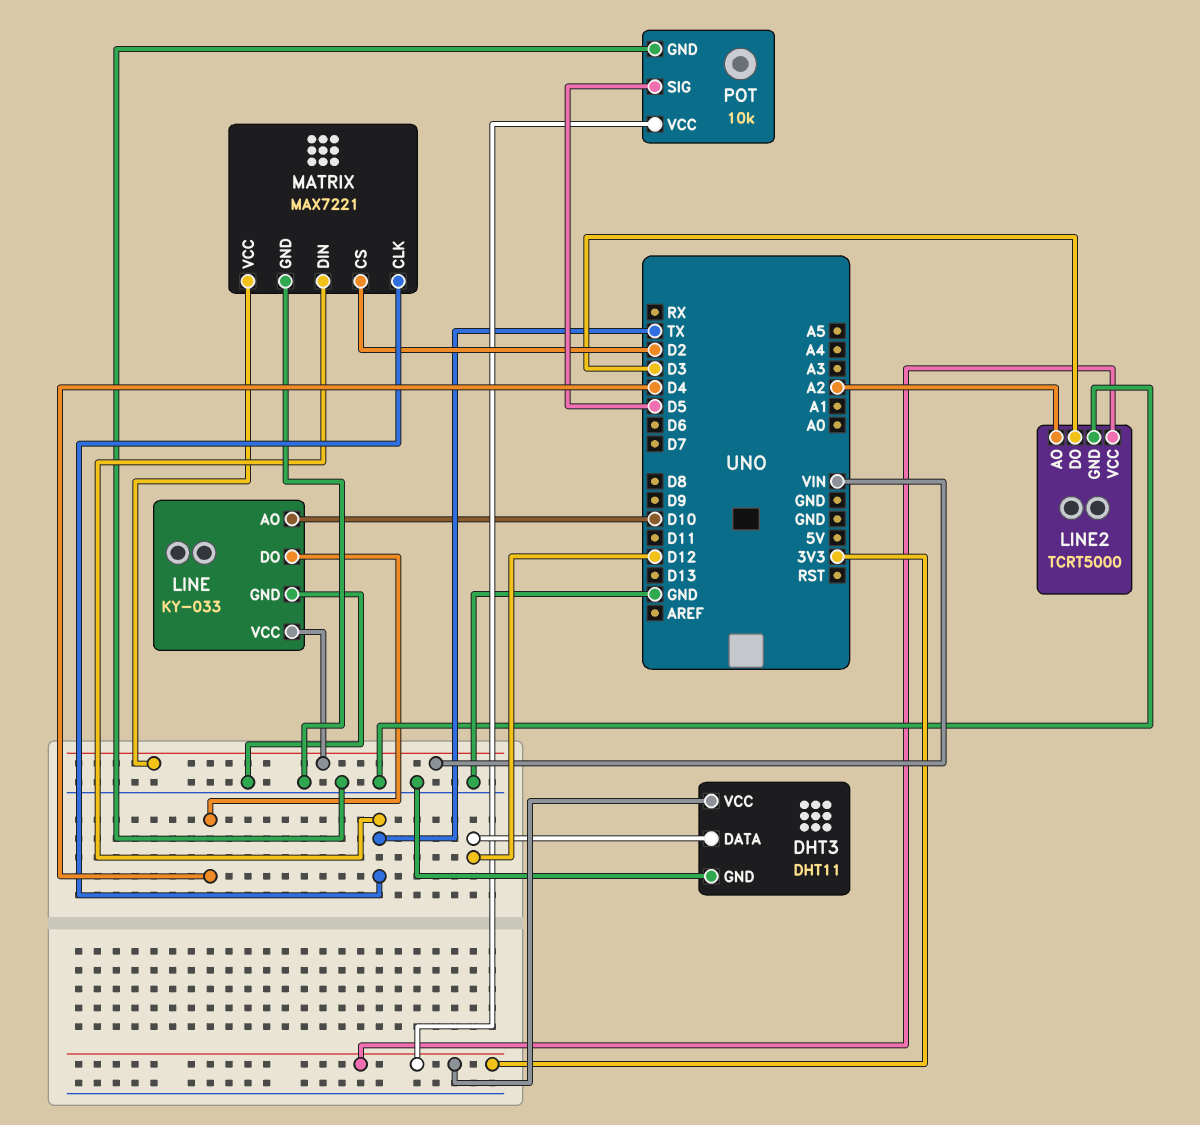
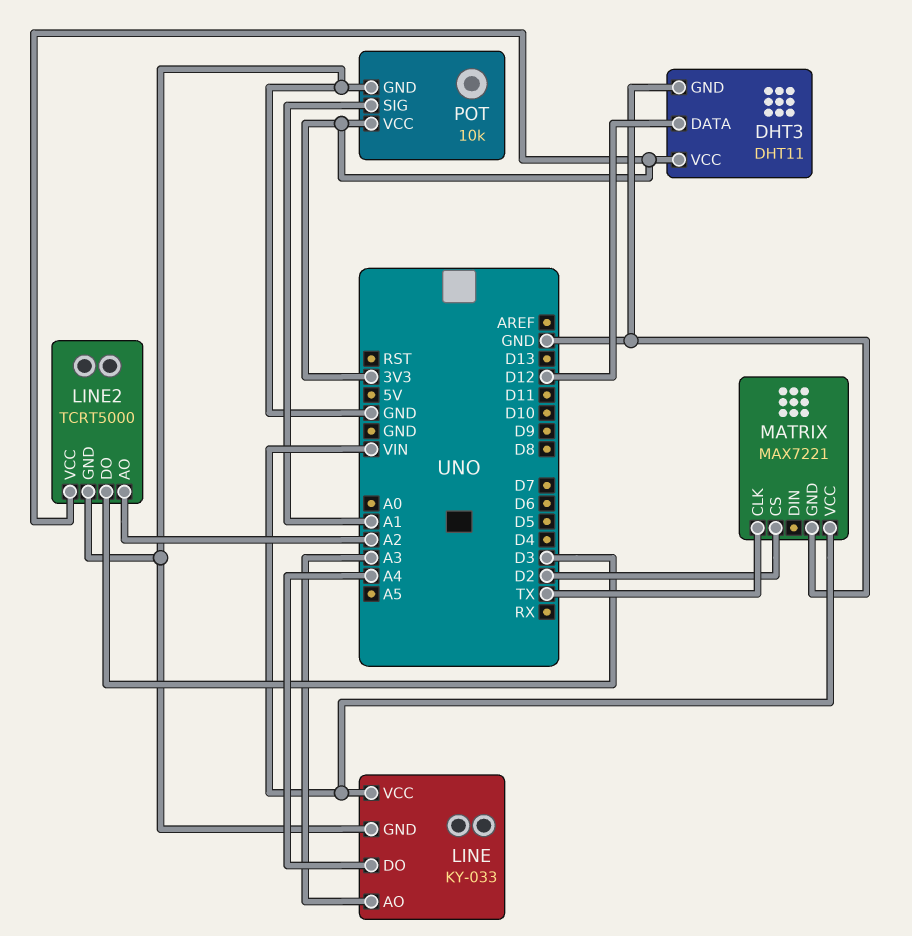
LINE pin AO: D10 -> A3
LINE pin DO: D4 -> A4
MATRIX pin DIN: TX -> none
POT pin SIG: D5 -> A1

